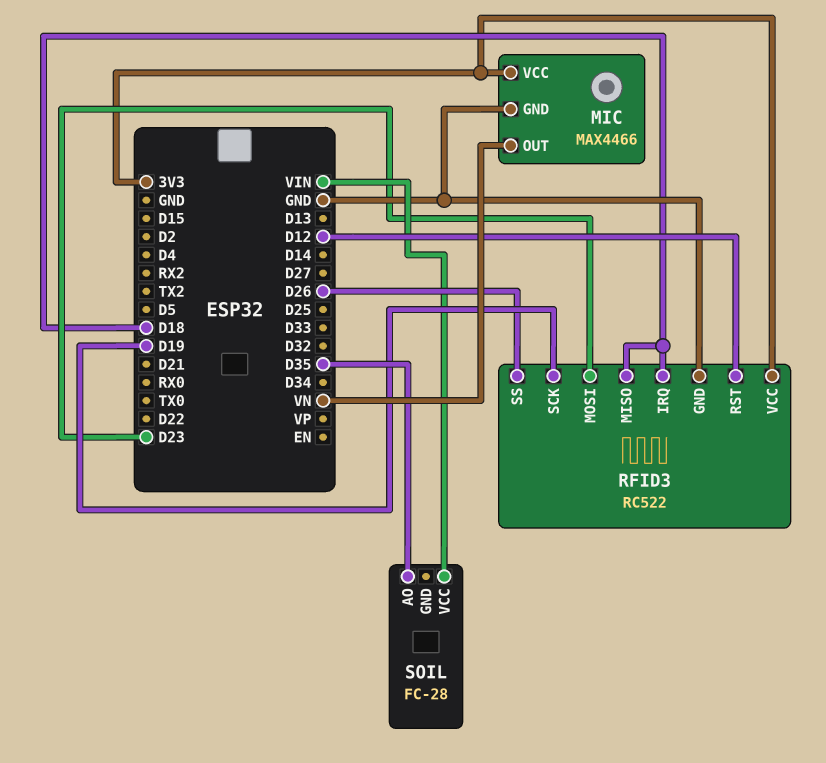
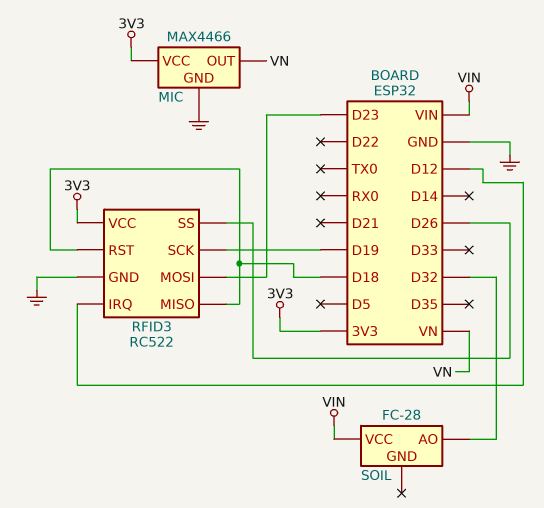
RFID3 pin IRQ: D18 -> D12
RFID3 pin RST: D12 -> D18
SOIL pin AO: D35 -> D32

